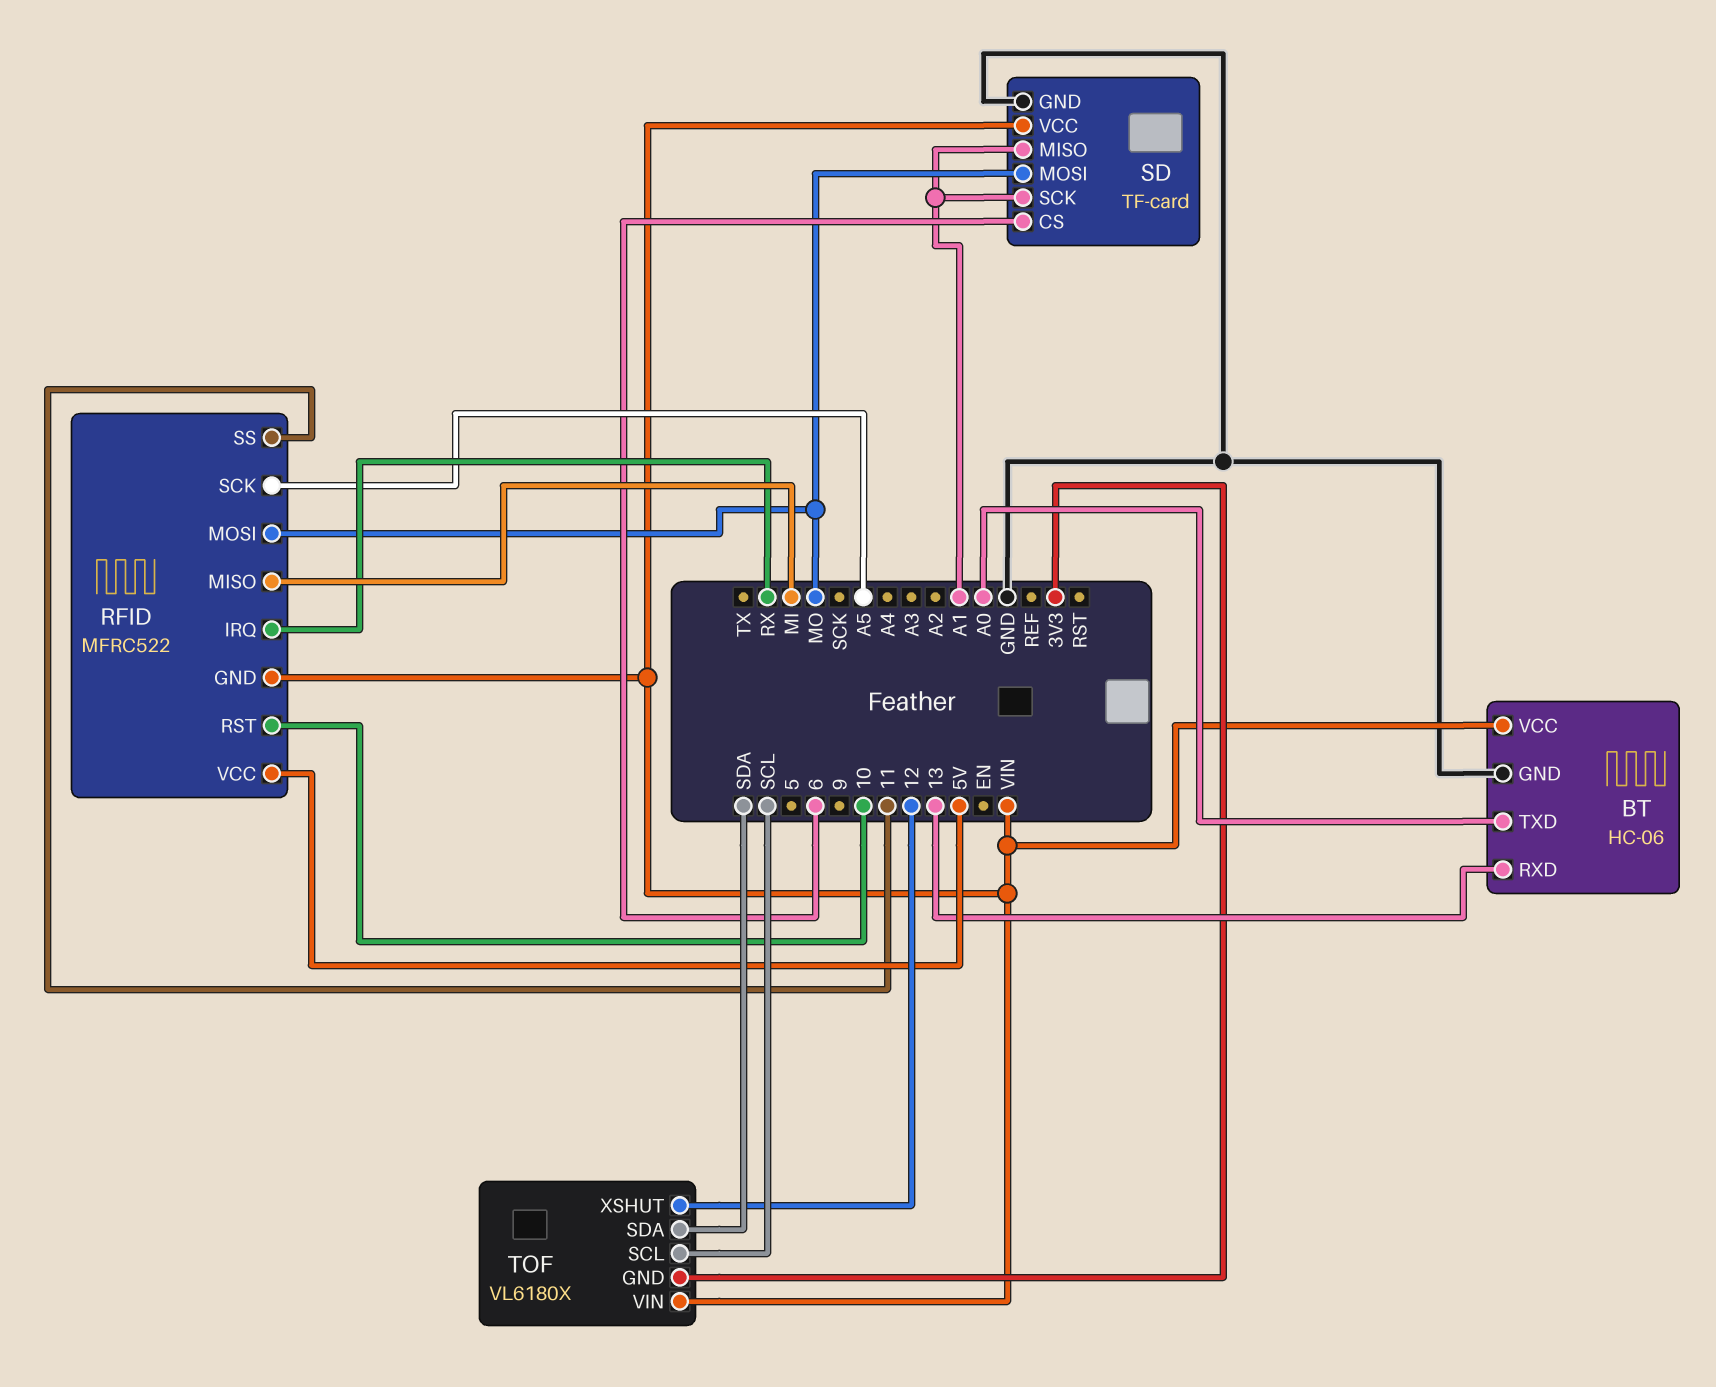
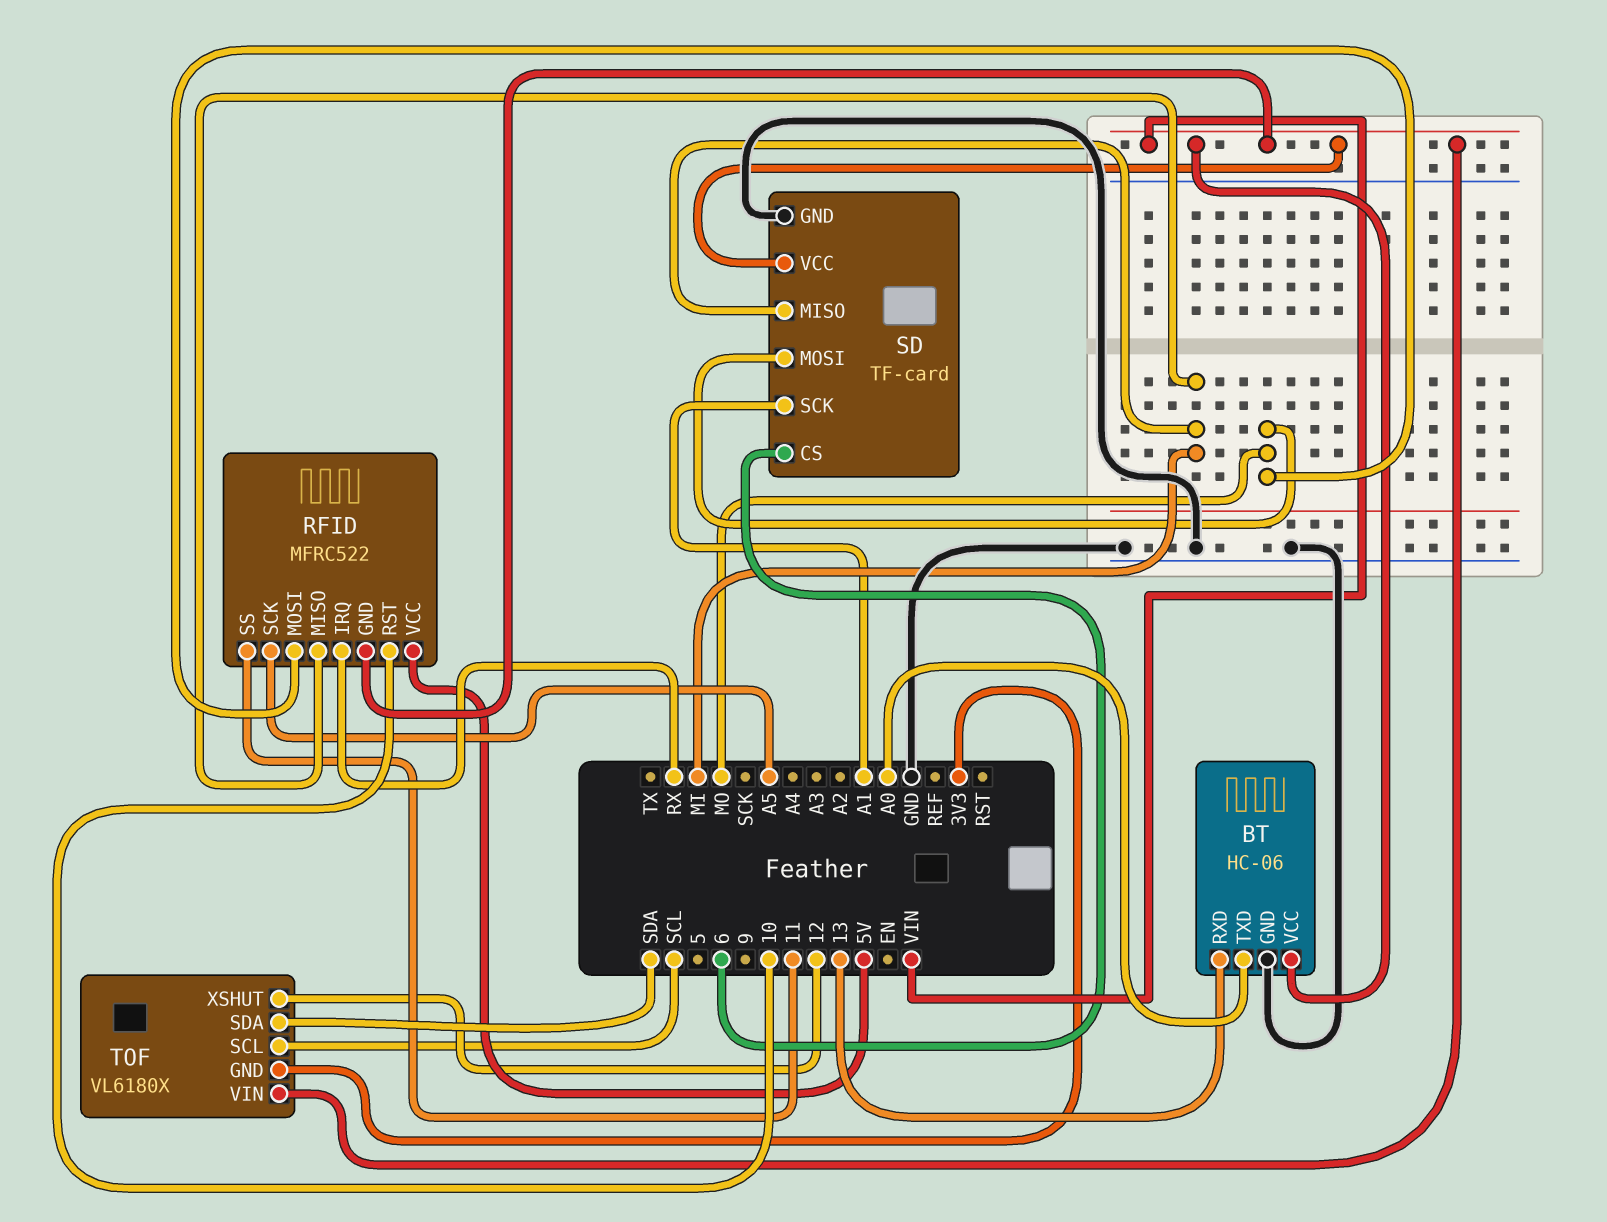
SD pin MISO: A1 -> MI

